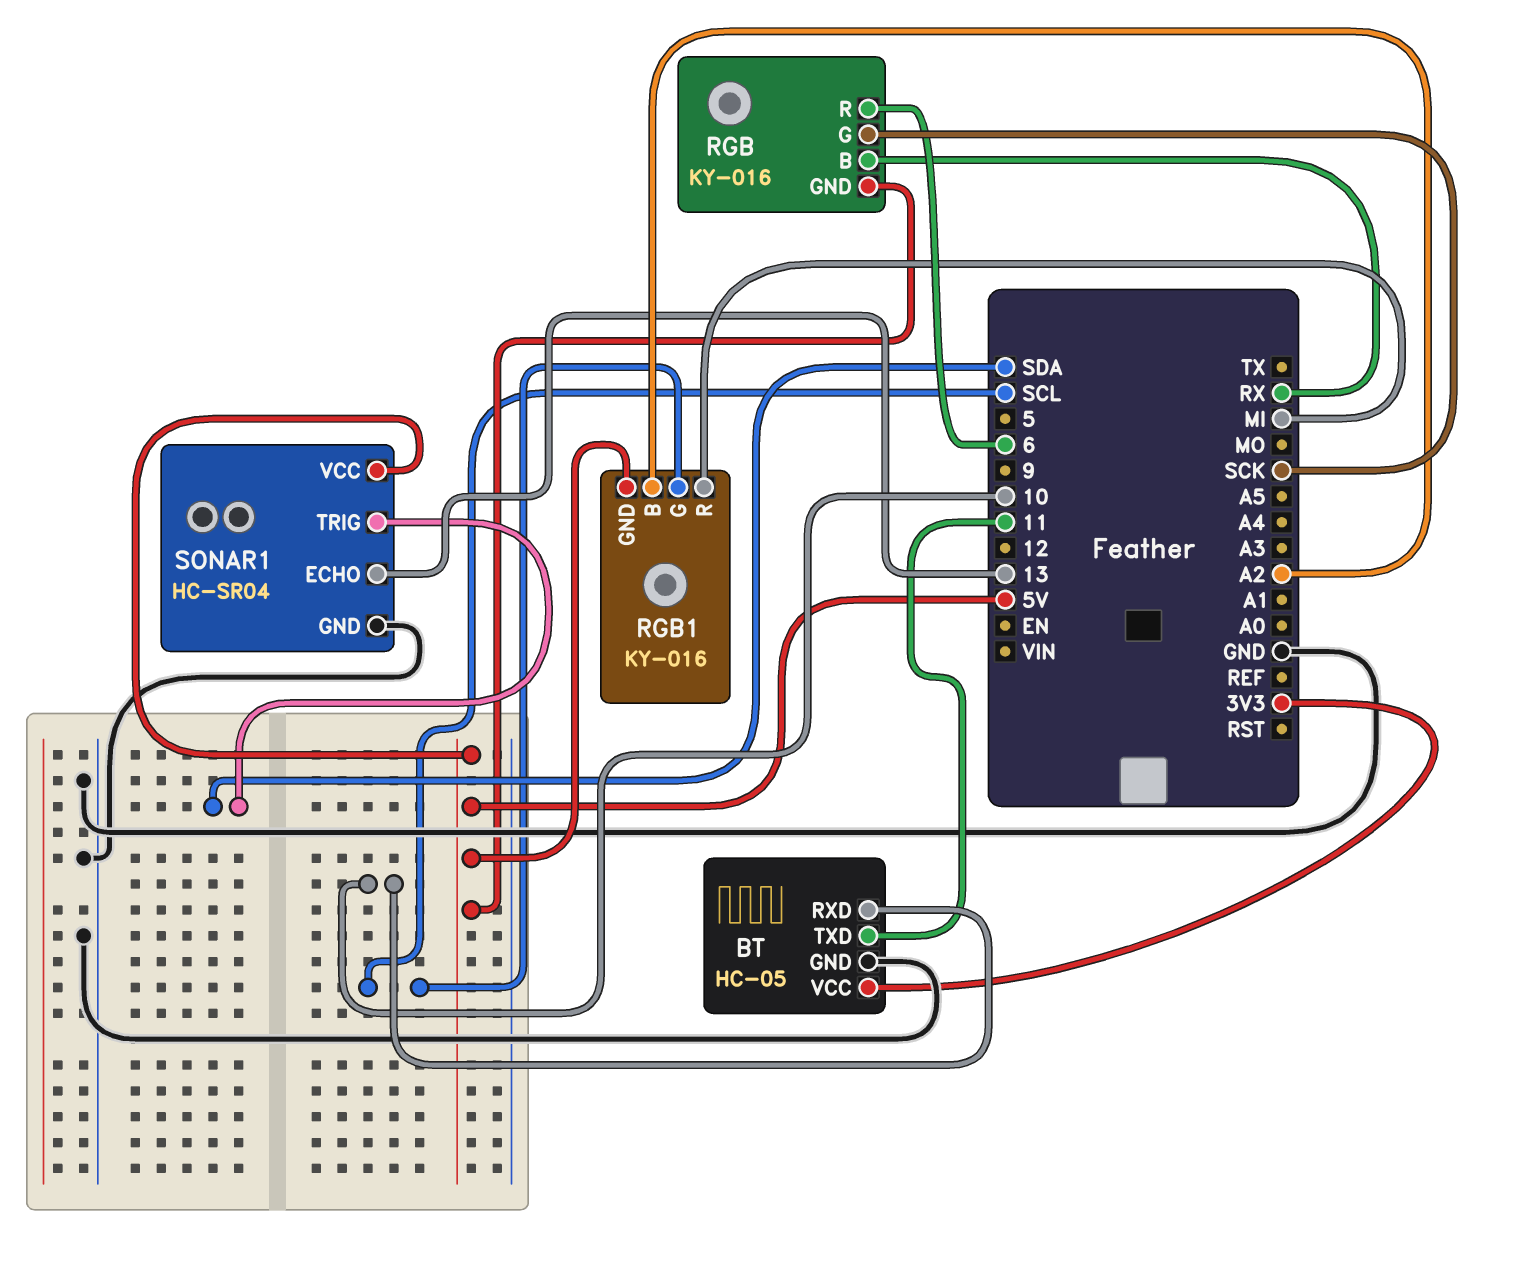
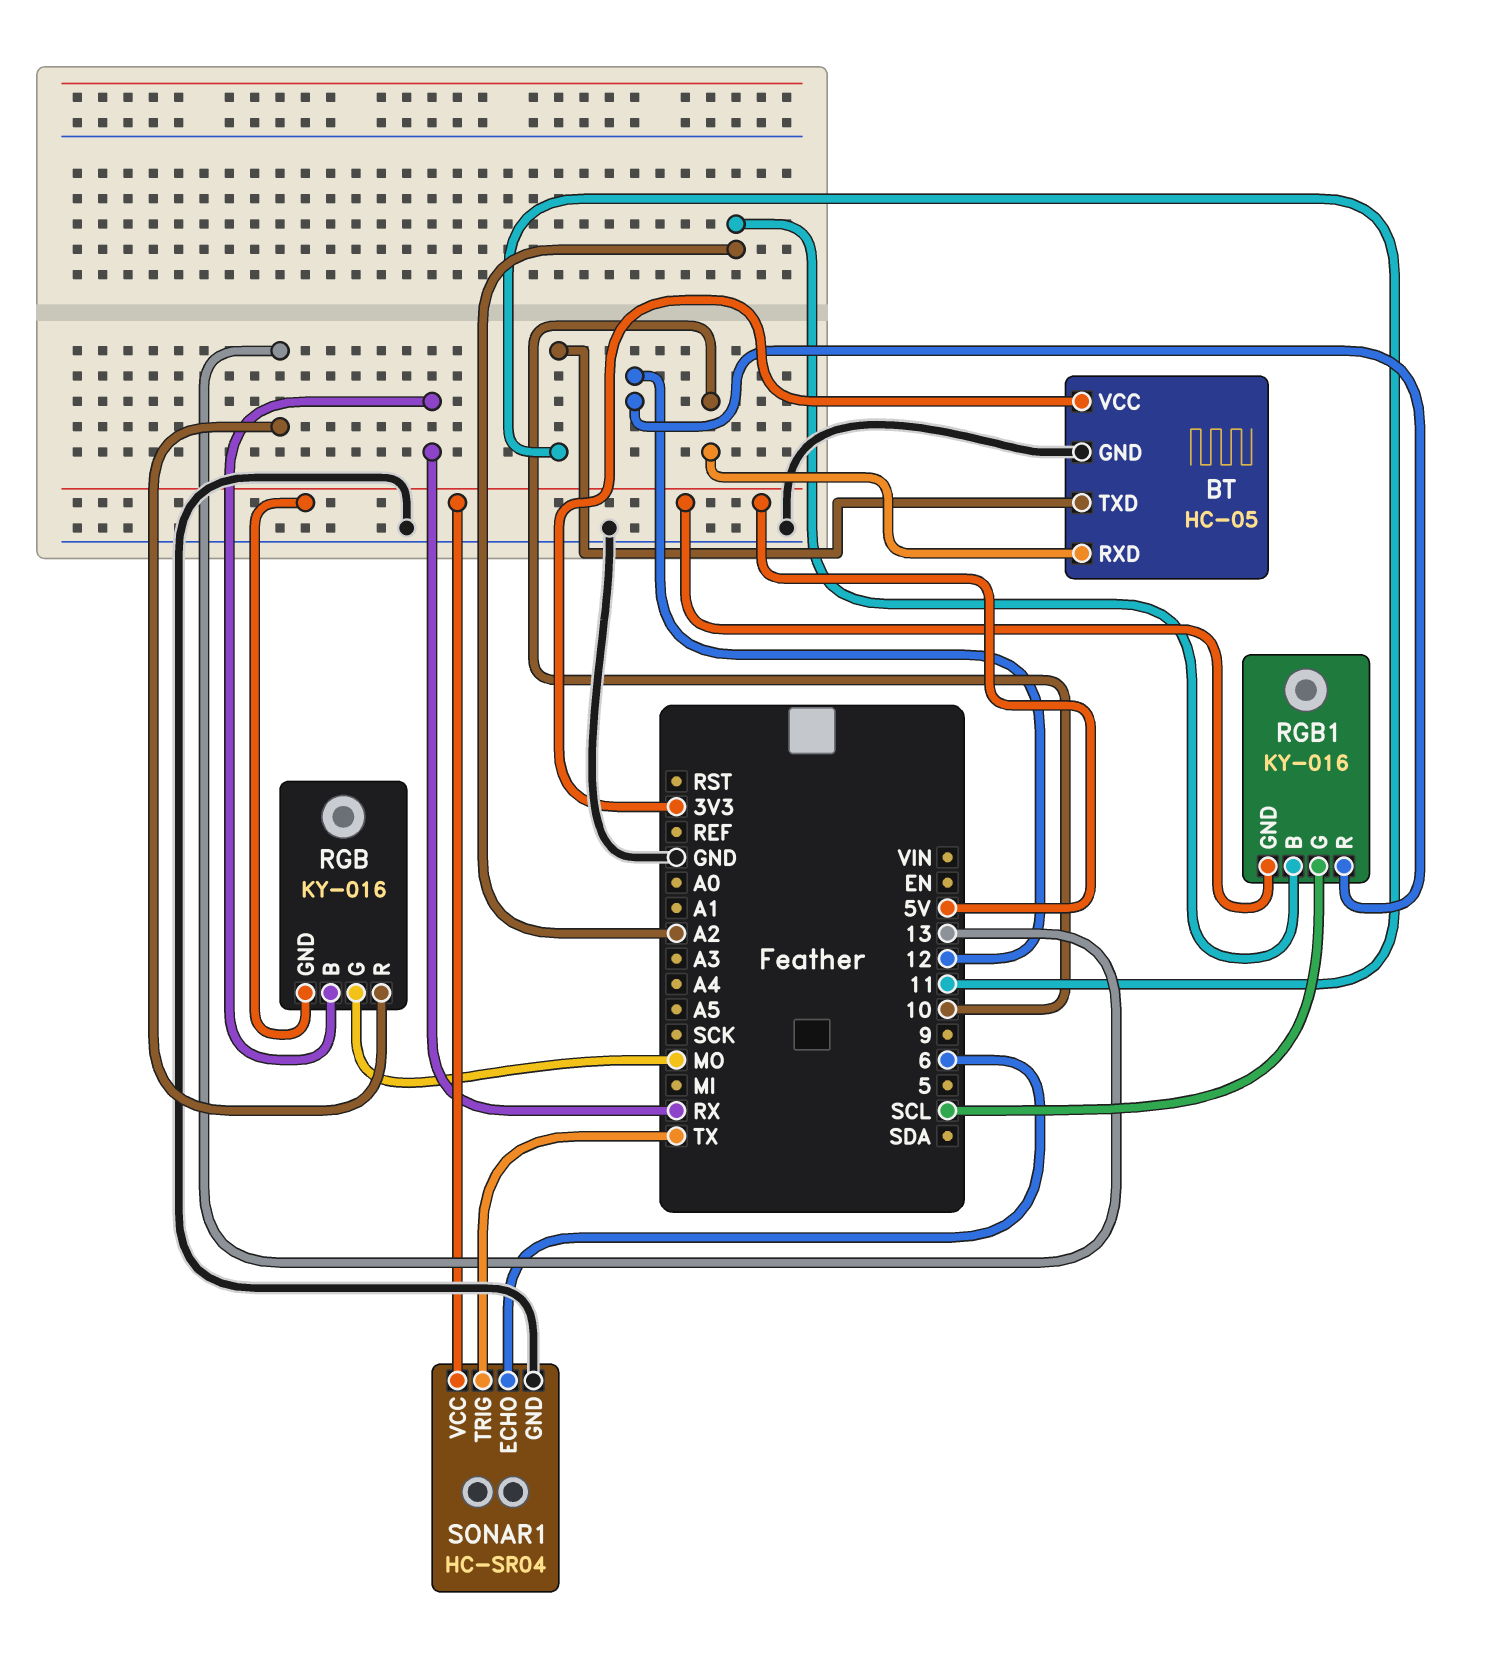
RGB pin G: SCK -> MO
RGB pin R: 6 -> 13
RGB1 pin R: MI -> 12
SONAR1 pin ECHO: 13 -> 6
SONAR1 pin TRIG: SDA -> TX

